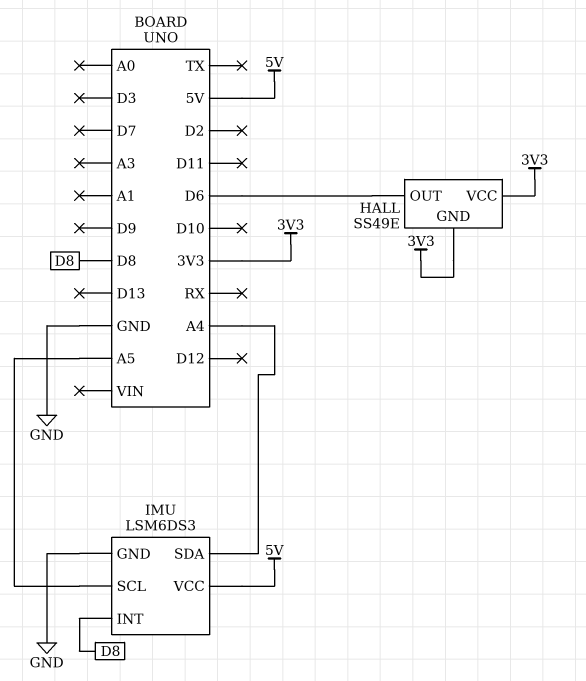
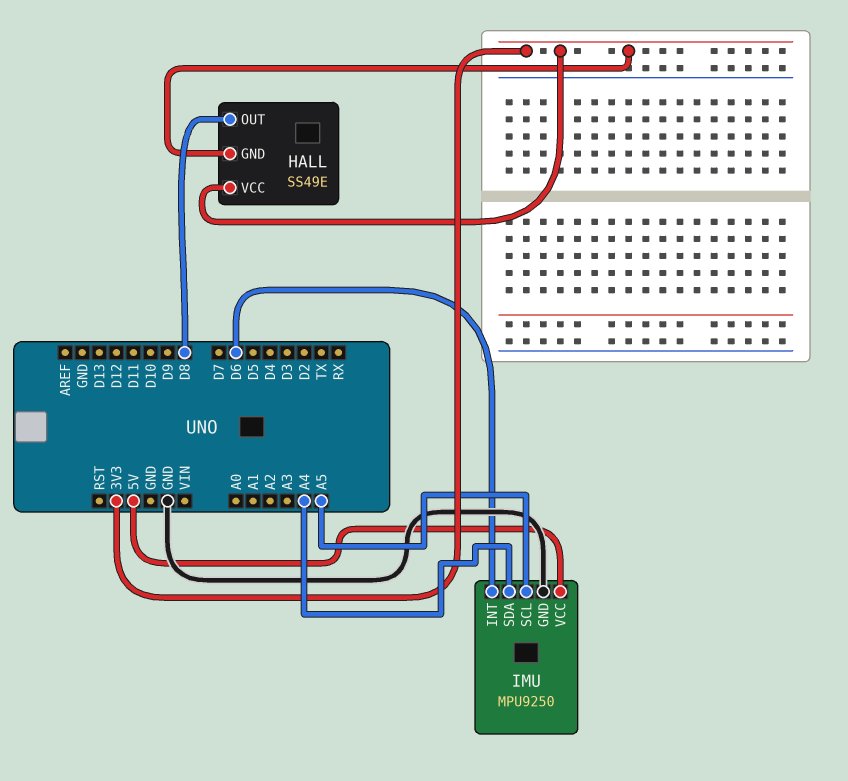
HALL pin OUT: D6 -> D8
IMU: LSM6DS3 -> MPU9250
IMU pin INT: D8 -> D6

